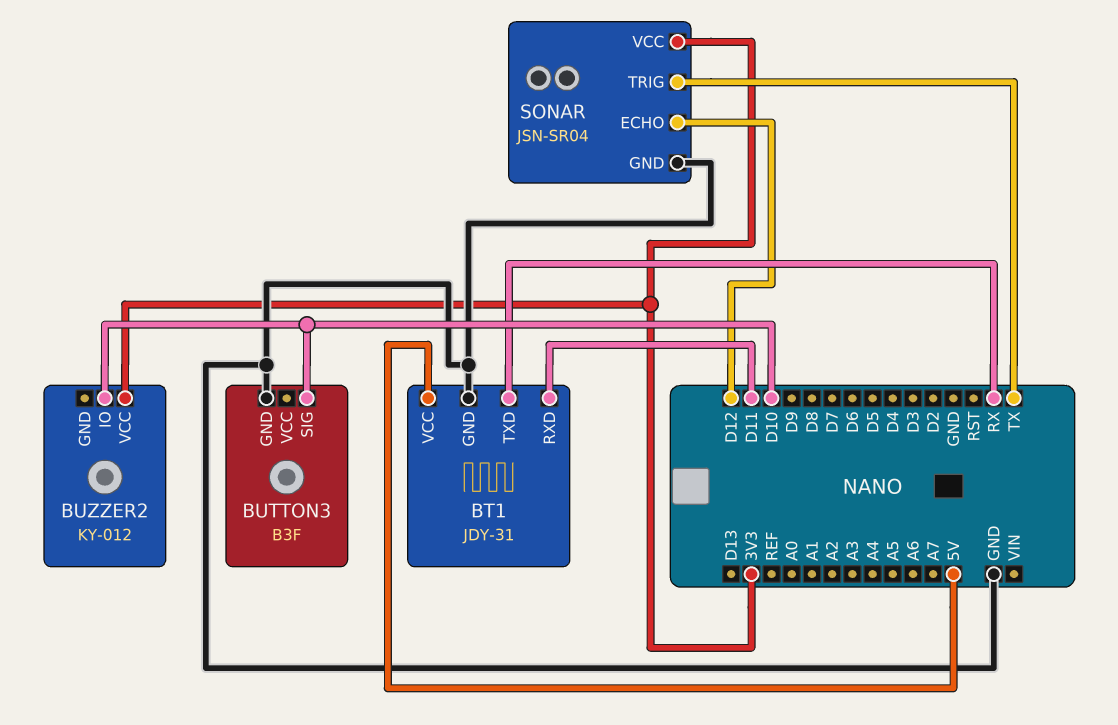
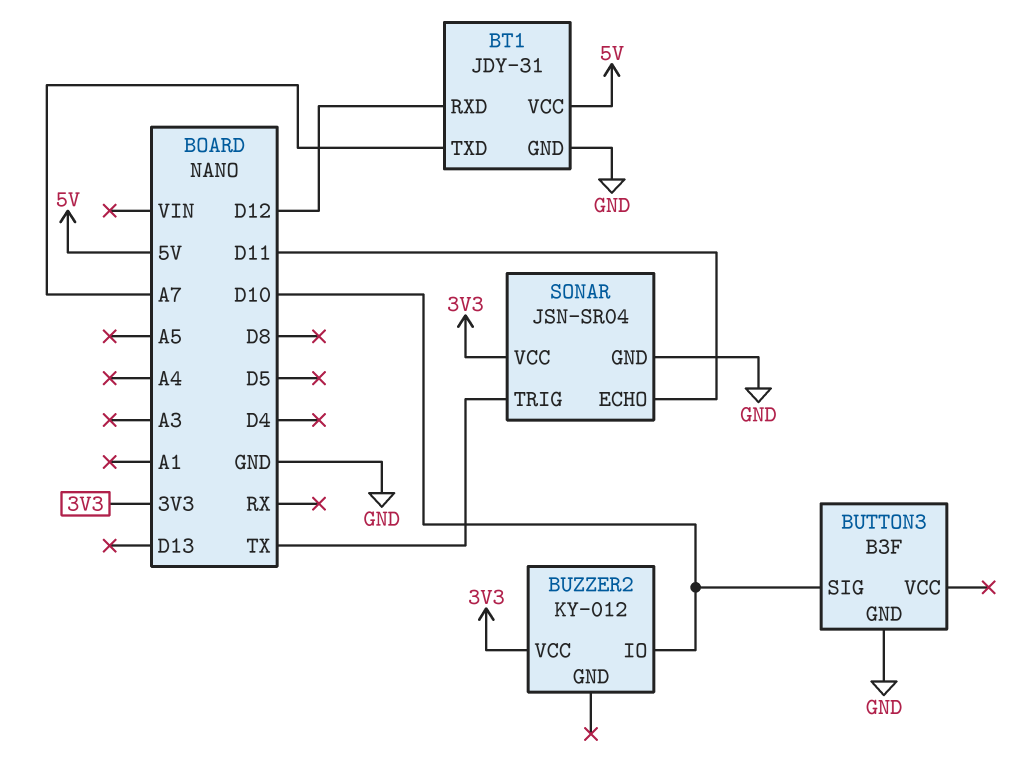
BT1 pin RXD: D11 -> D12
BT1 pin TXD: RX -> A7
SONAR pin ECHO: D12 -> D11

